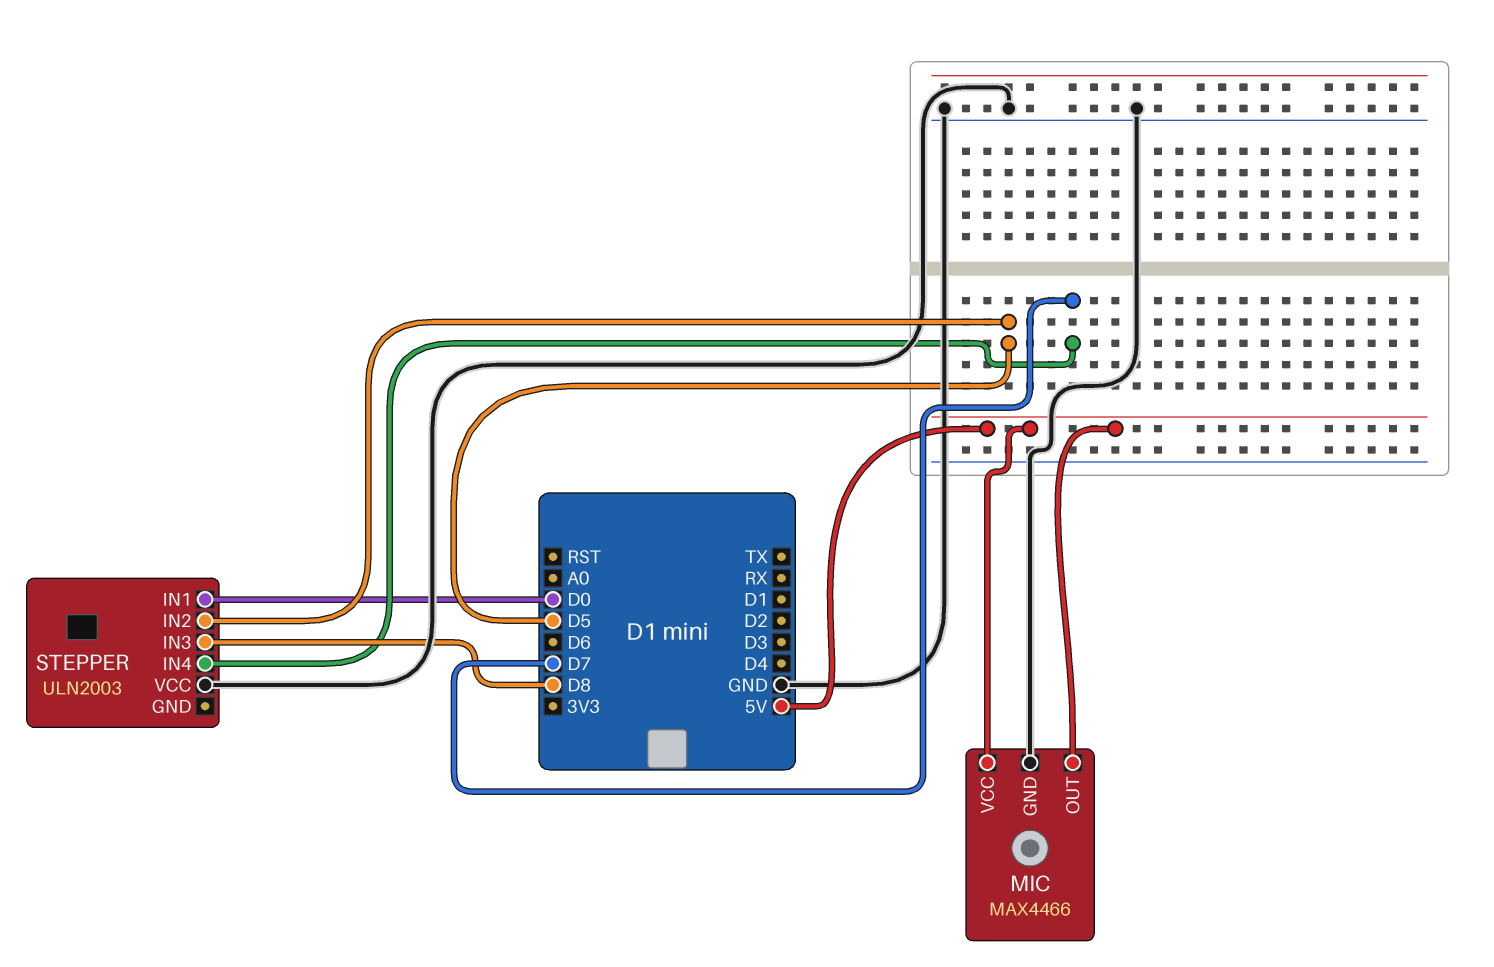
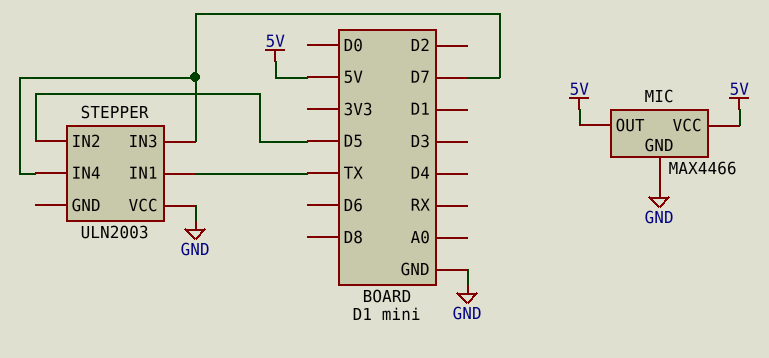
STEPPER pin IN1: D0 -> TX
STEPPER pin IN3: D8 -> D7

